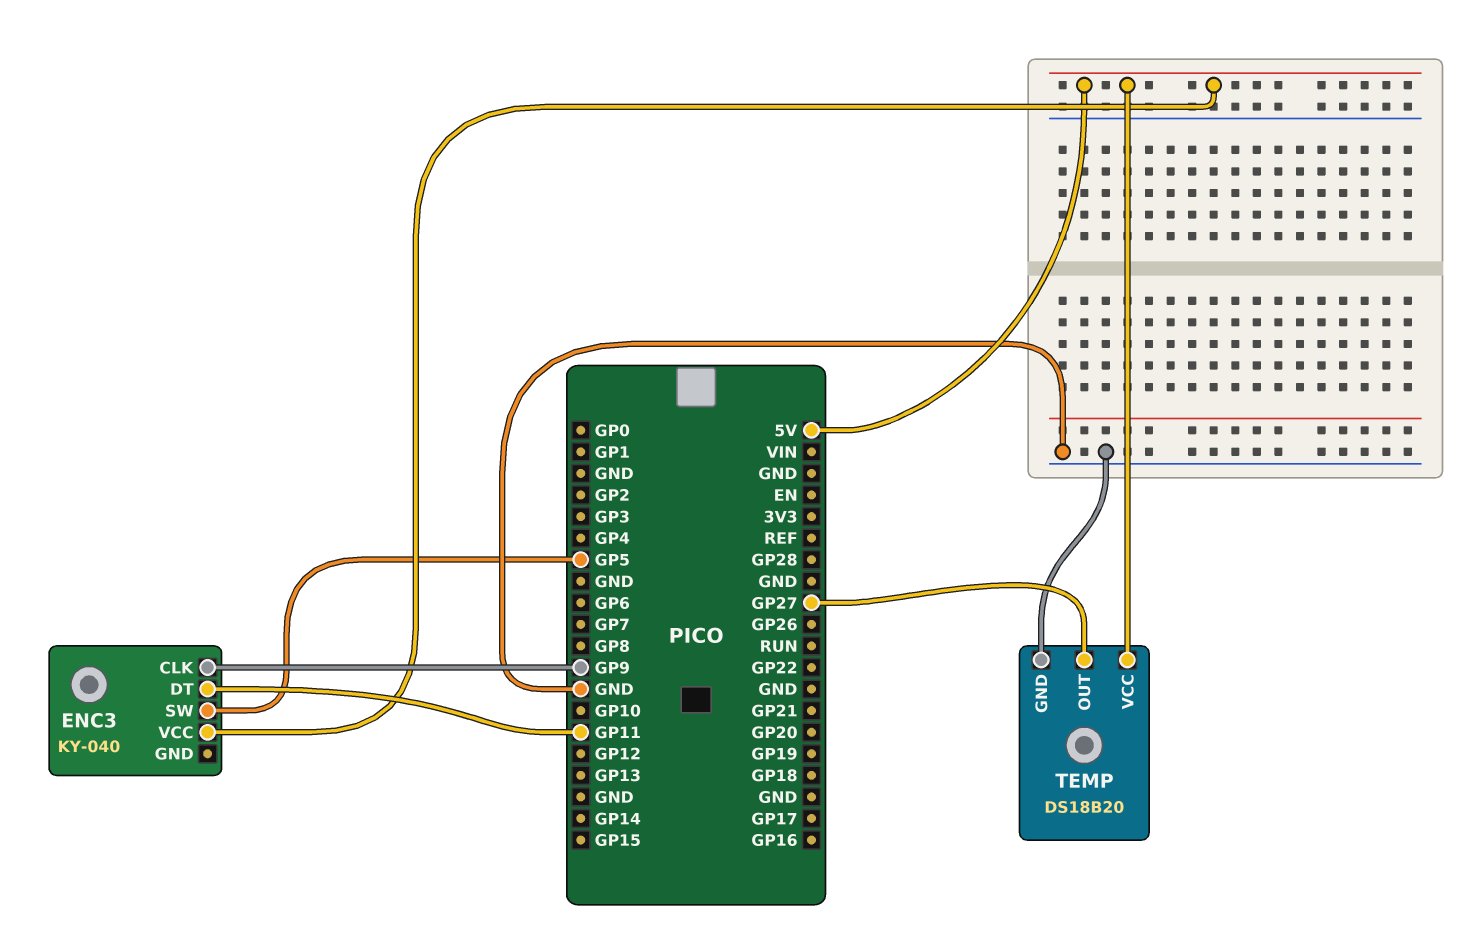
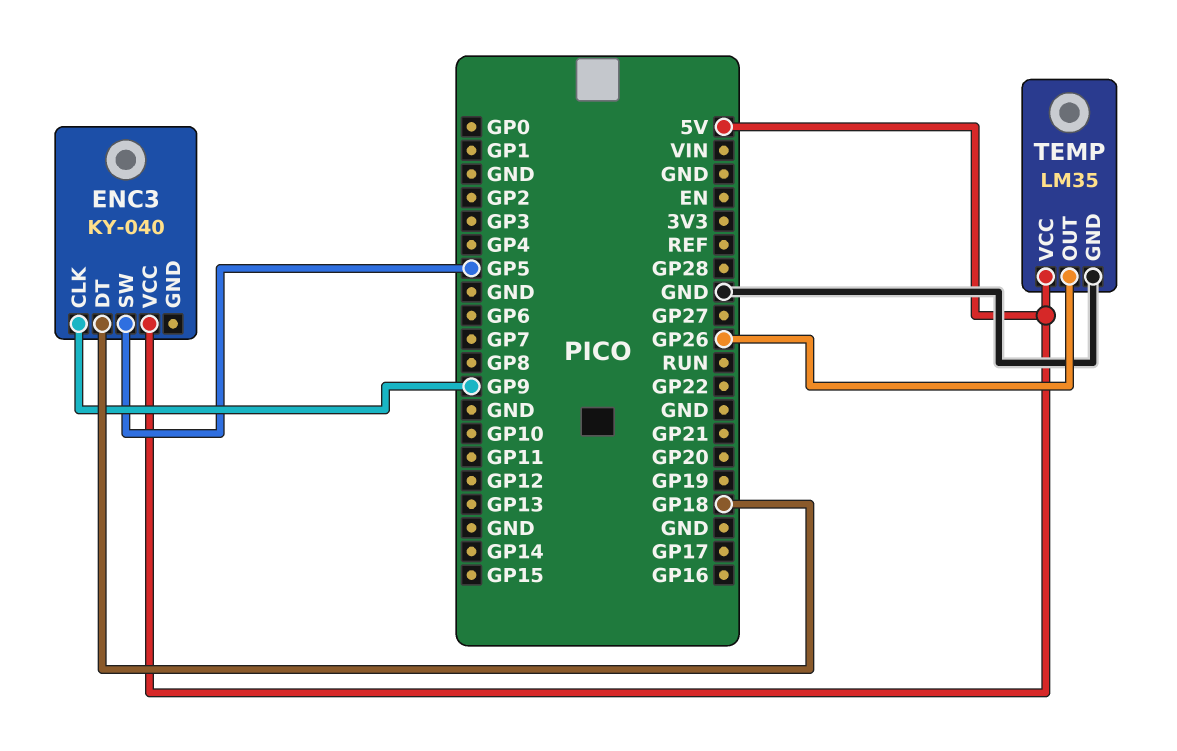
ENC3 pin DT: GP11 -> GP18
TEMP: DS18B20 -> LM35
TEMP pin OUT: GP27 -> GP26

